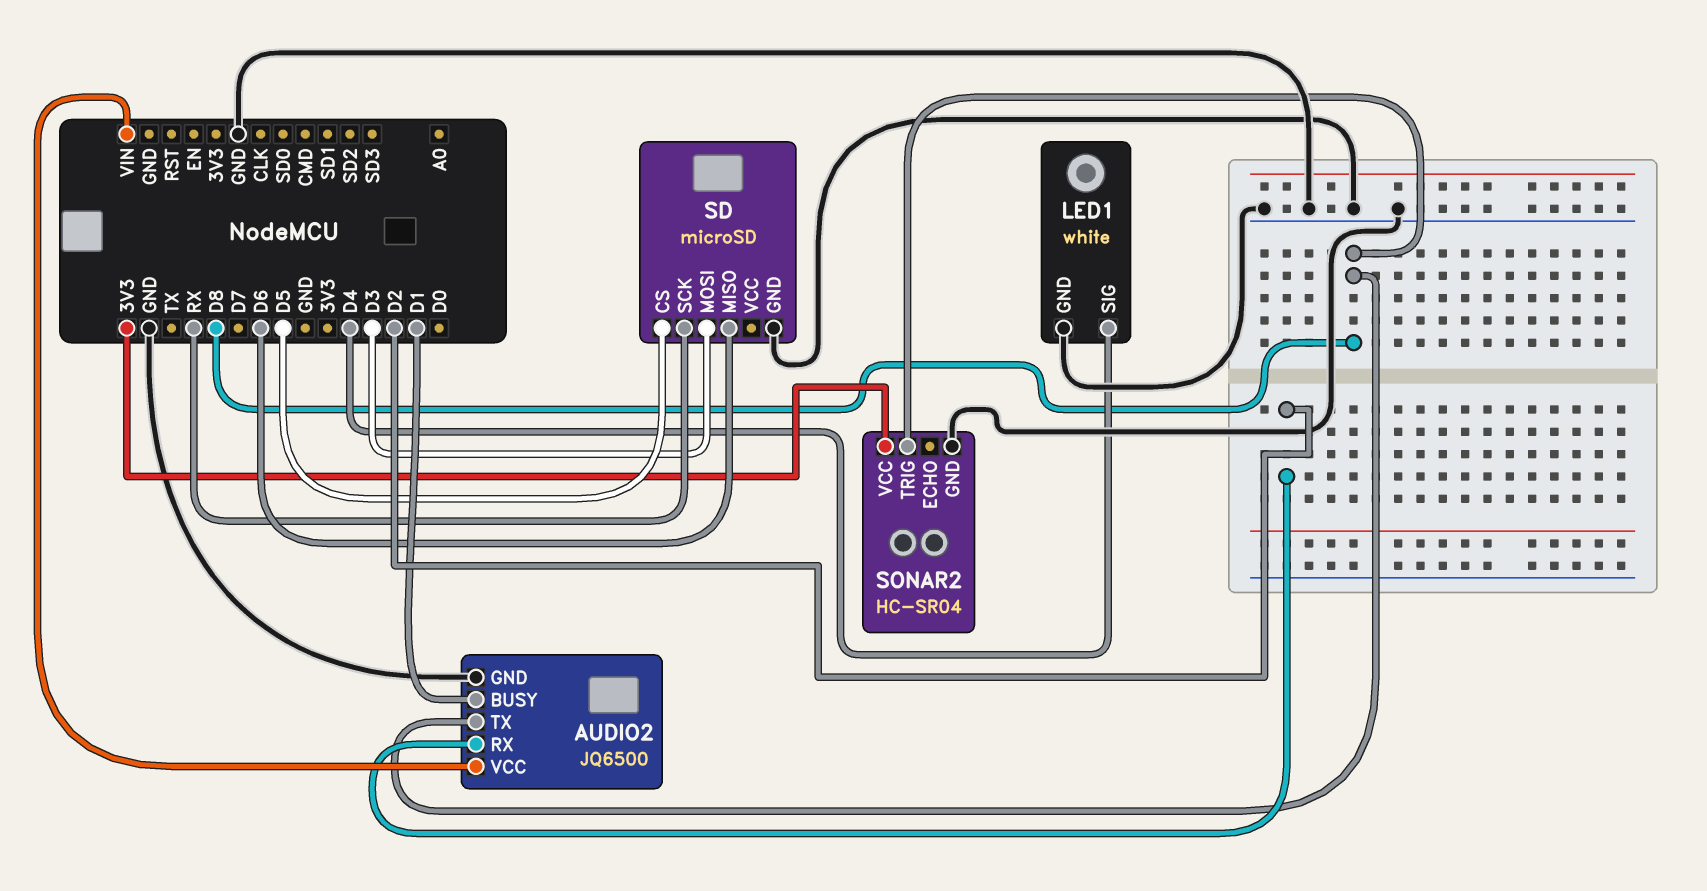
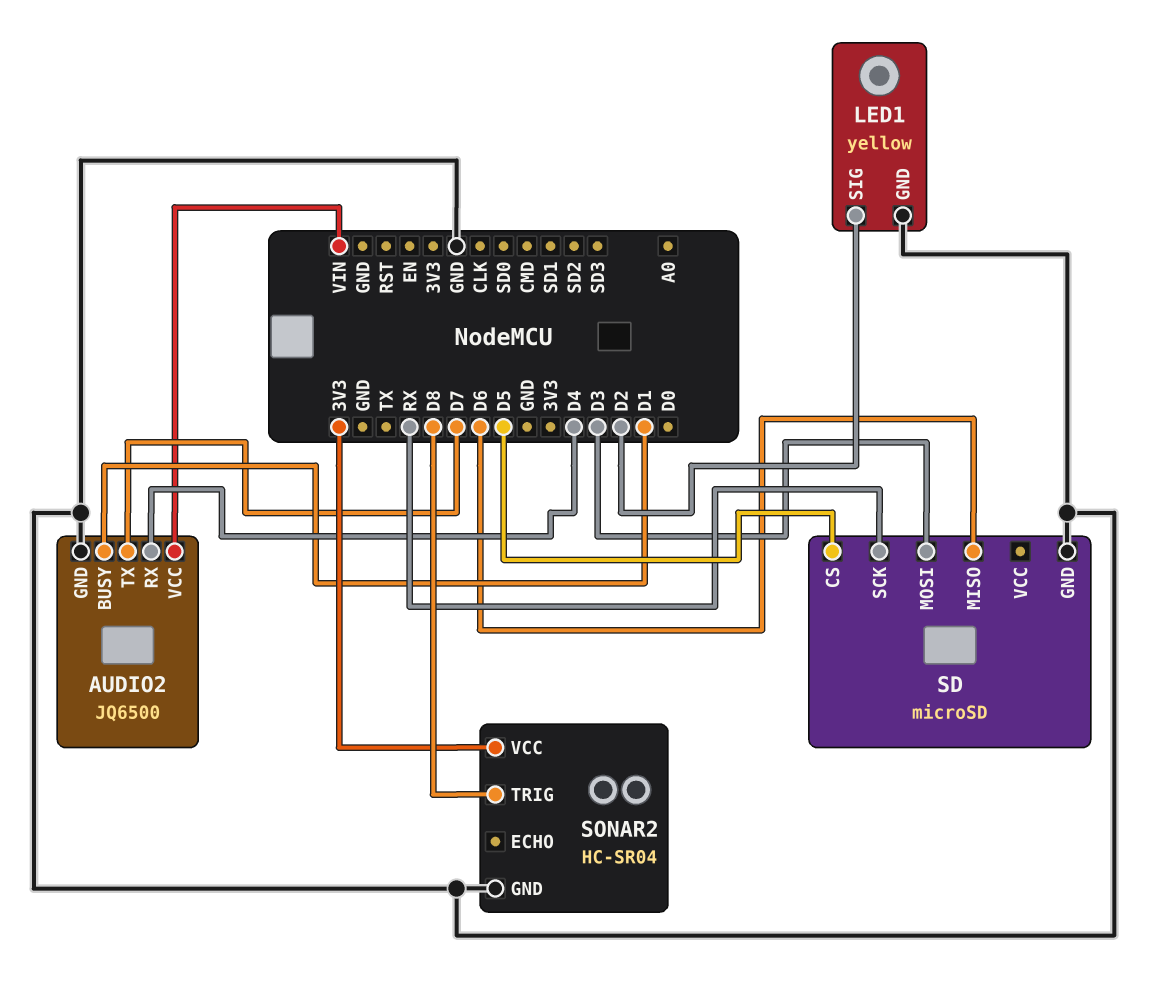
AUDIO2 pin RX: D2 -> D4
AUDIO2 pin TX: D8 -> D7
LED1: white -> yellow
LED1 pin SIG: D4 -> D2

